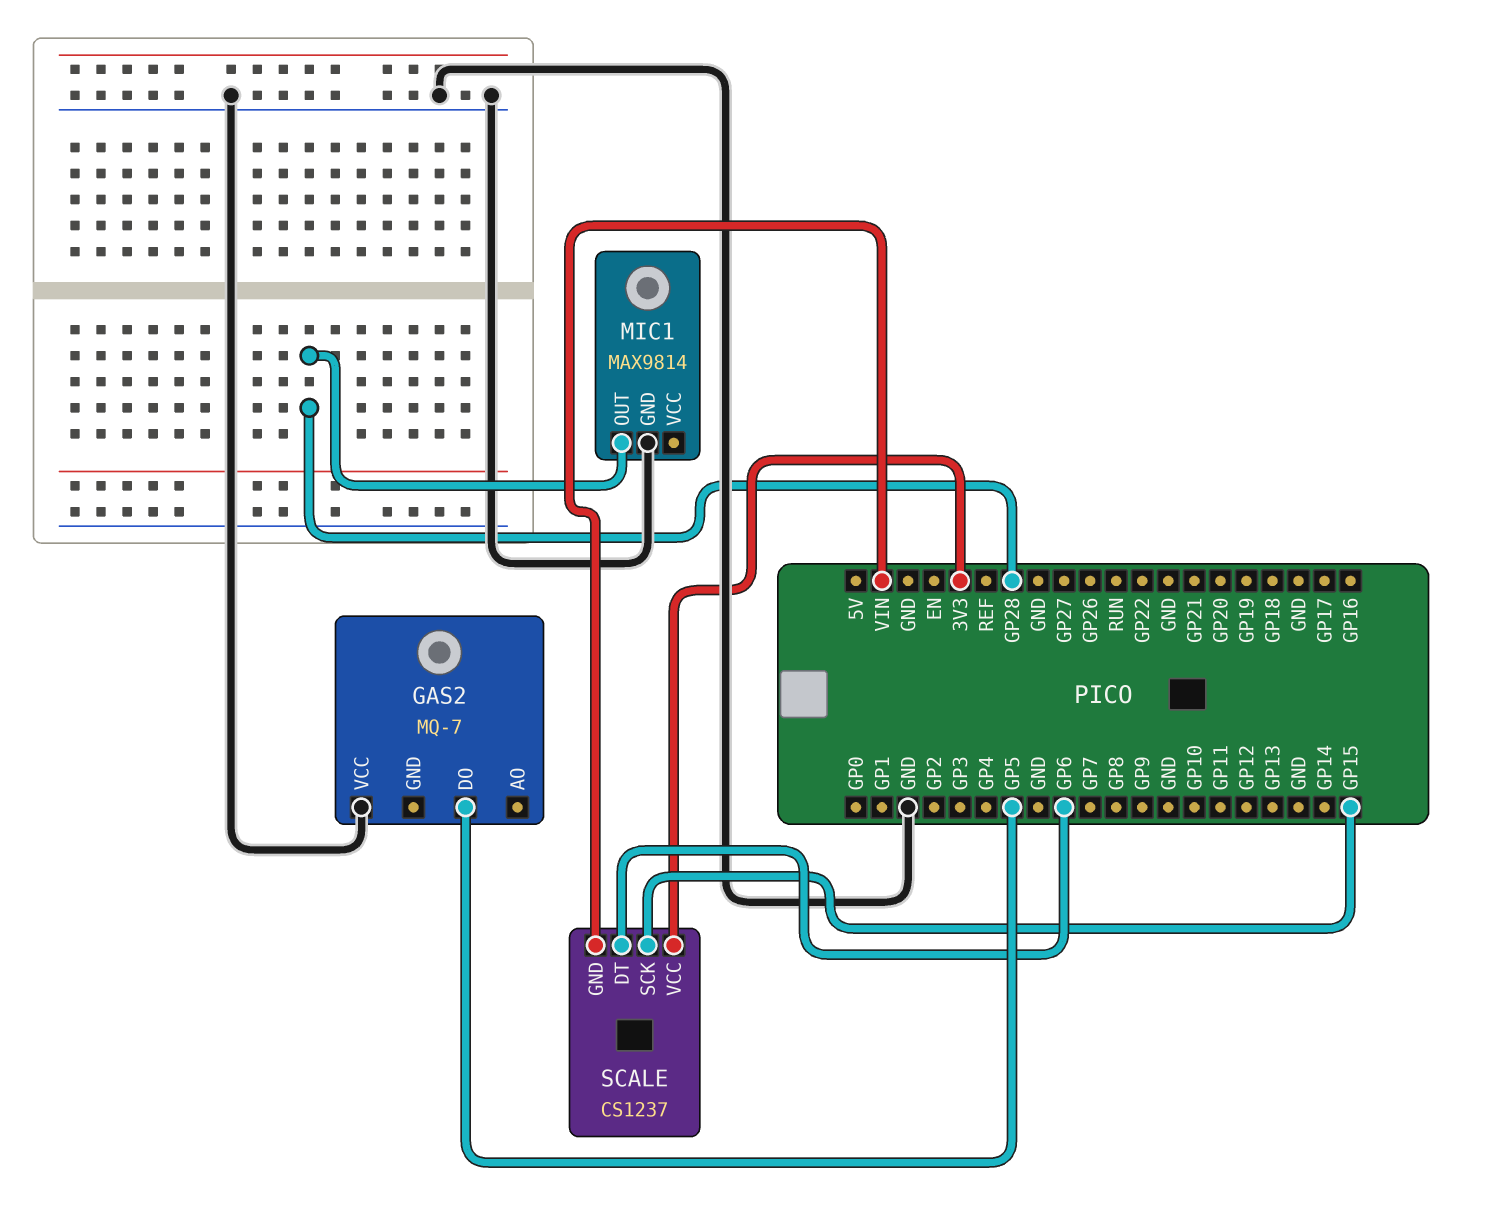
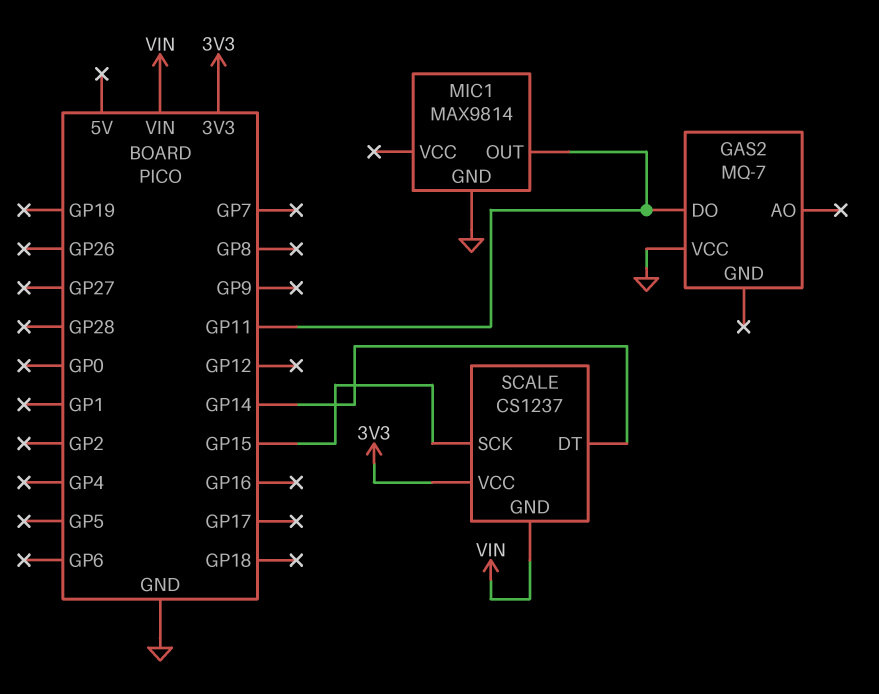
GAS2 pin DO: GP5 -> GP11
MIC1 pin OUT: GP28 -> GP11
SCALE pin DT: GP6 -> GP14

